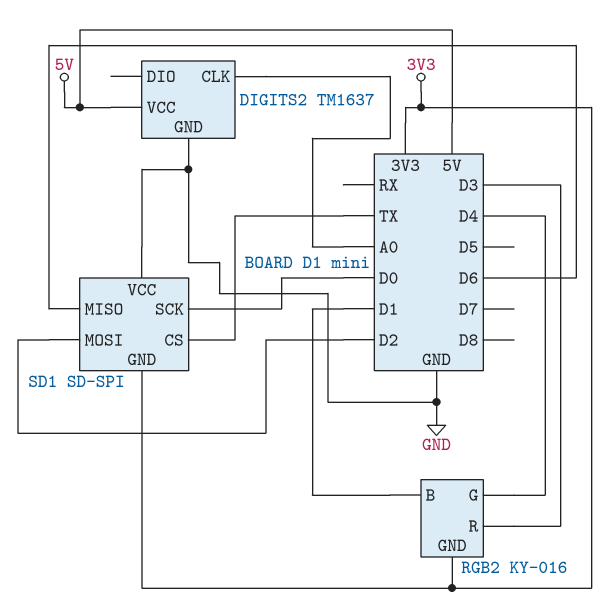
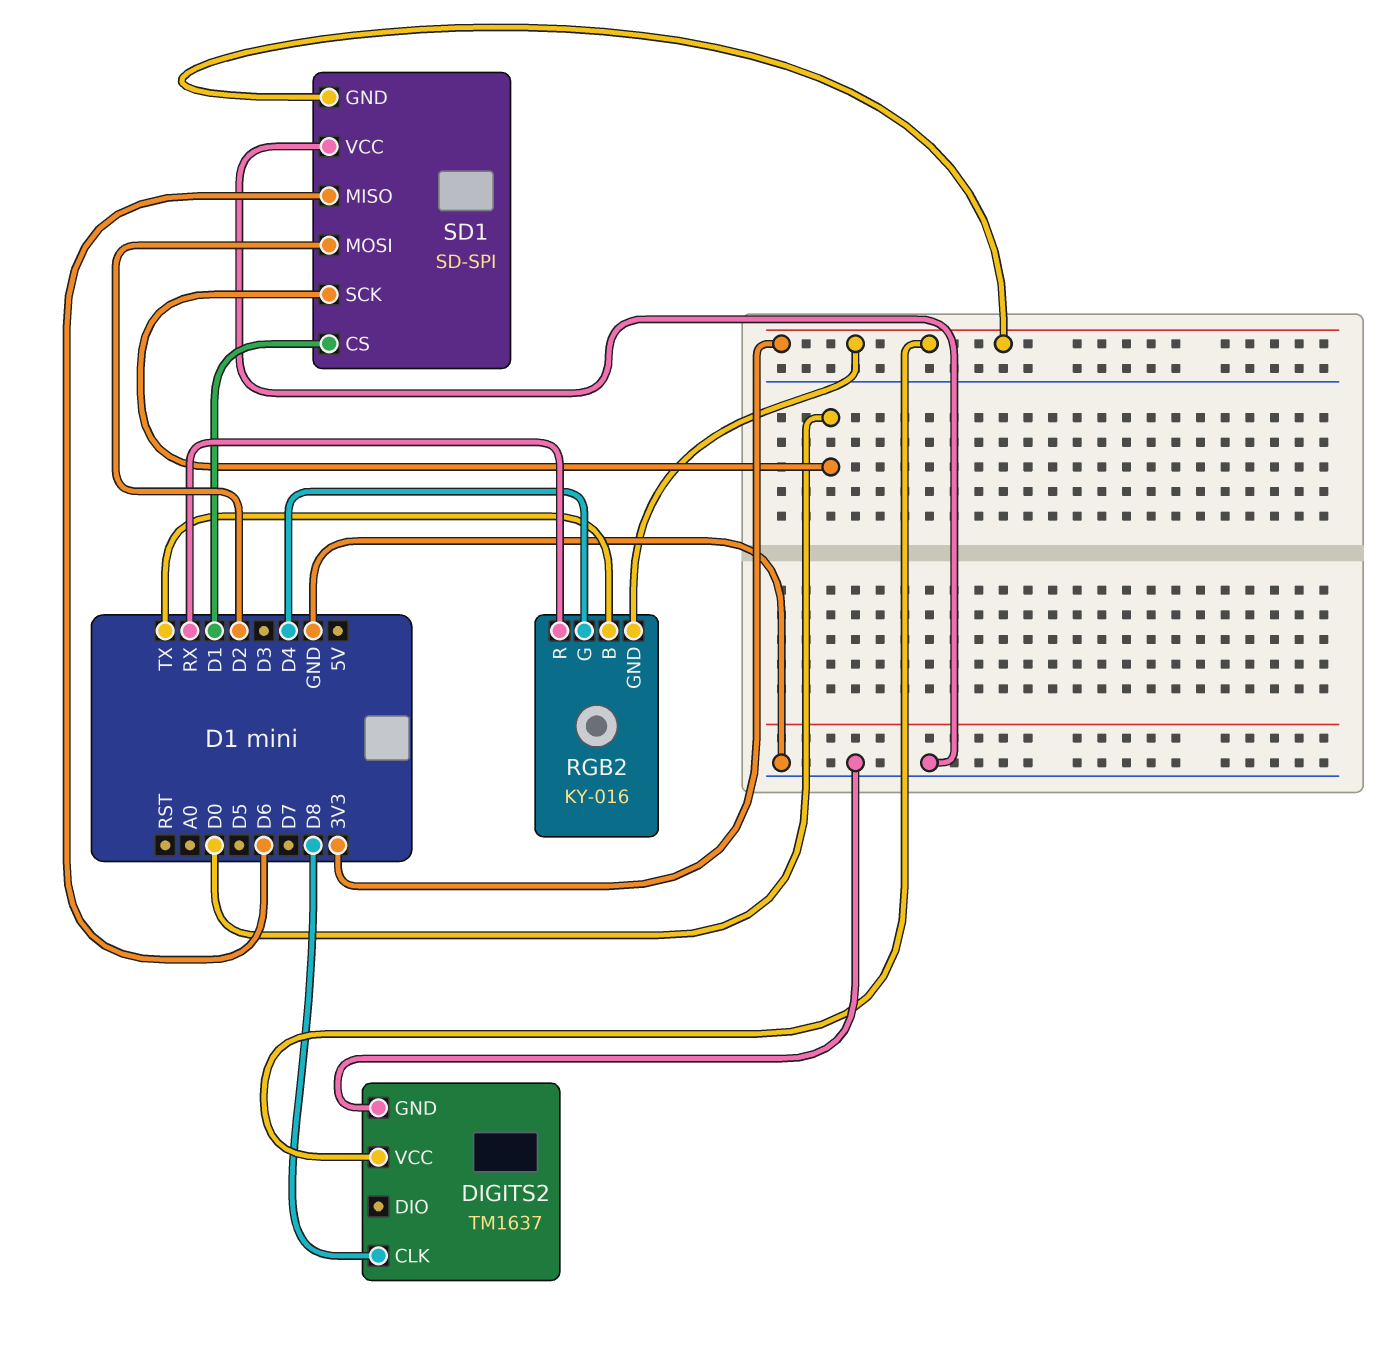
DIGITS2 pin CLK: A0 -> D8
DIGITS2 pin VCC: 5V -> 3V3
RGB2 pin B: D1 -> TX
RGB2 pin R: D3 -> RX
SD1 pin CS: TX -> D1

